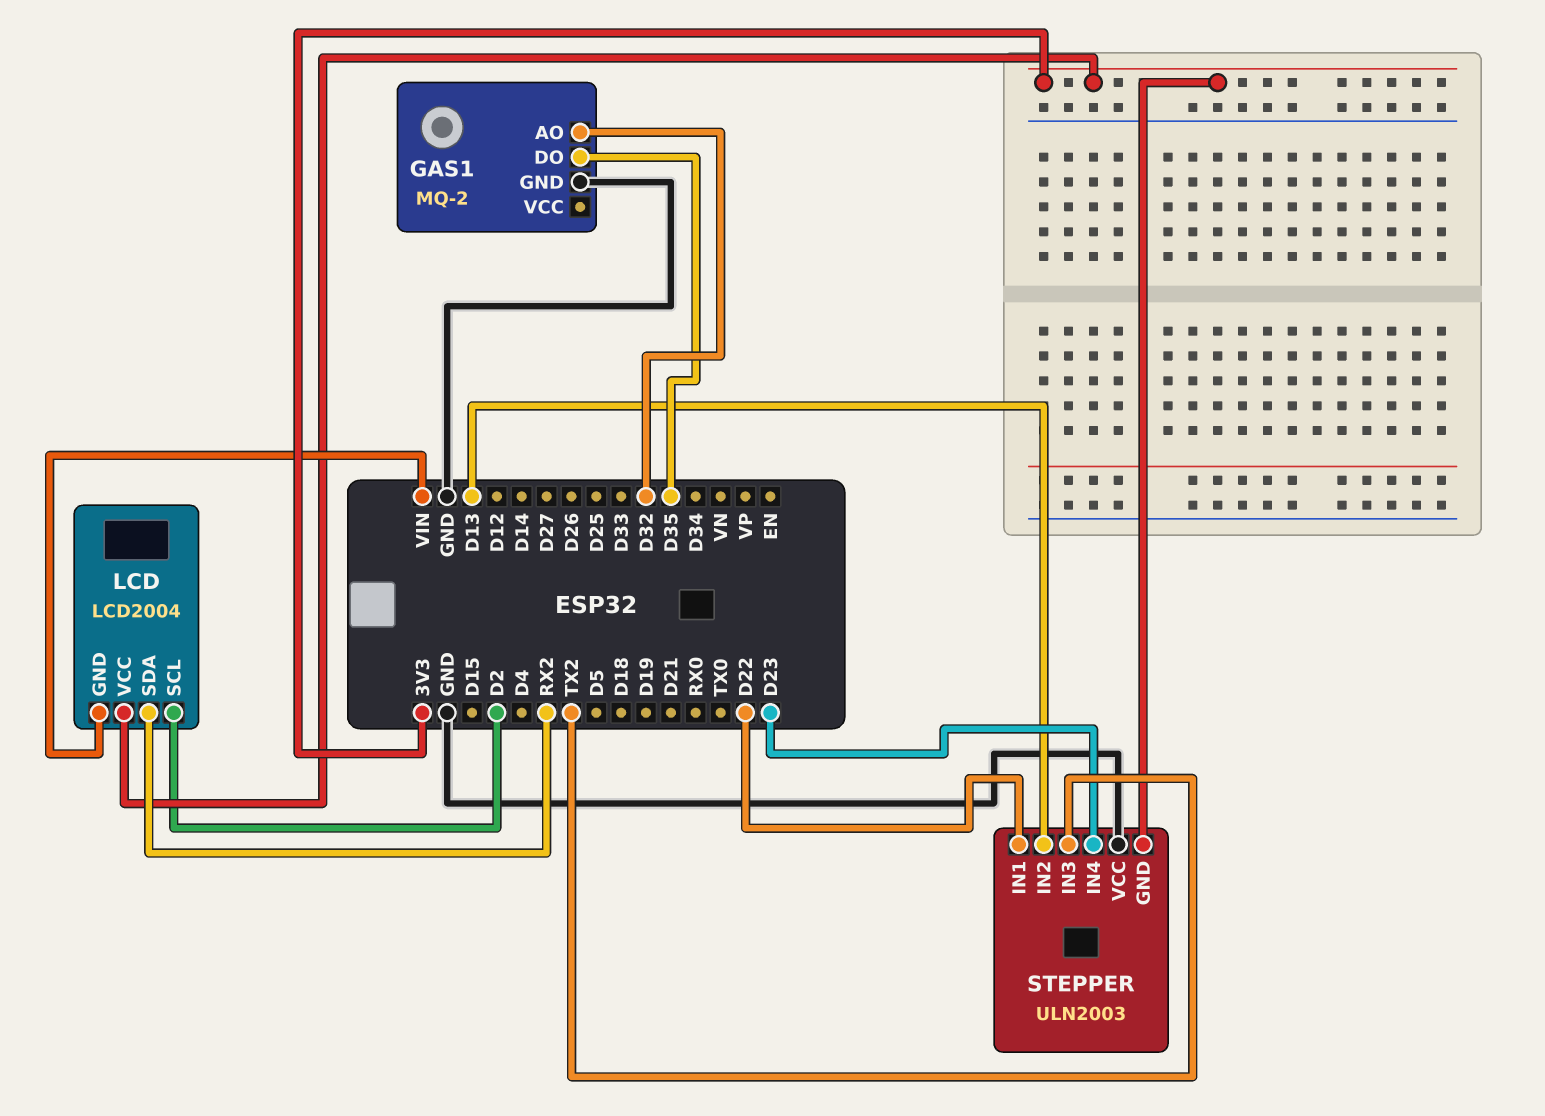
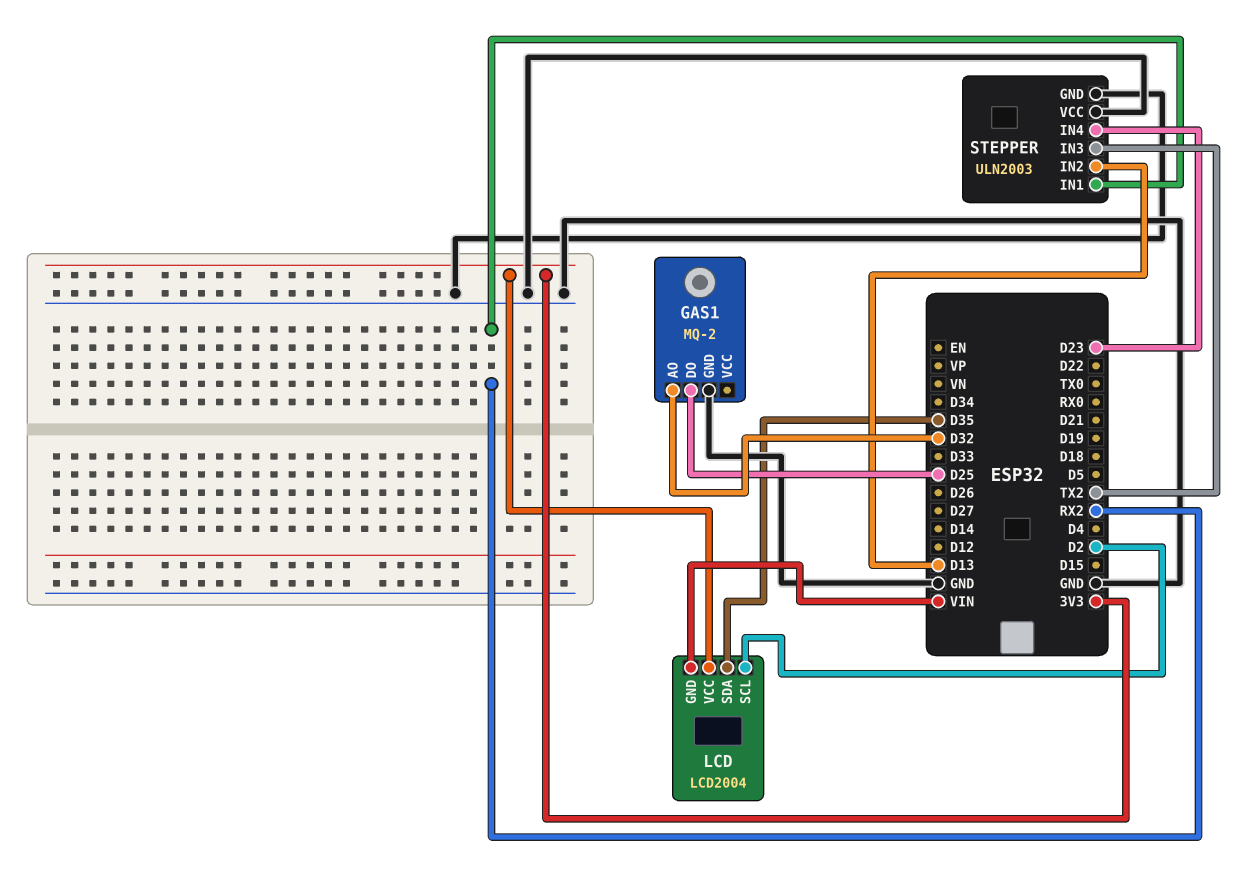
GAS1 pin DO: D35 -> D25
LCD pin SDA: RX2 -> D35
STEPPER pin GND: 3V3 -> GND
STEPPER pin IN1: D22 -> RX2

